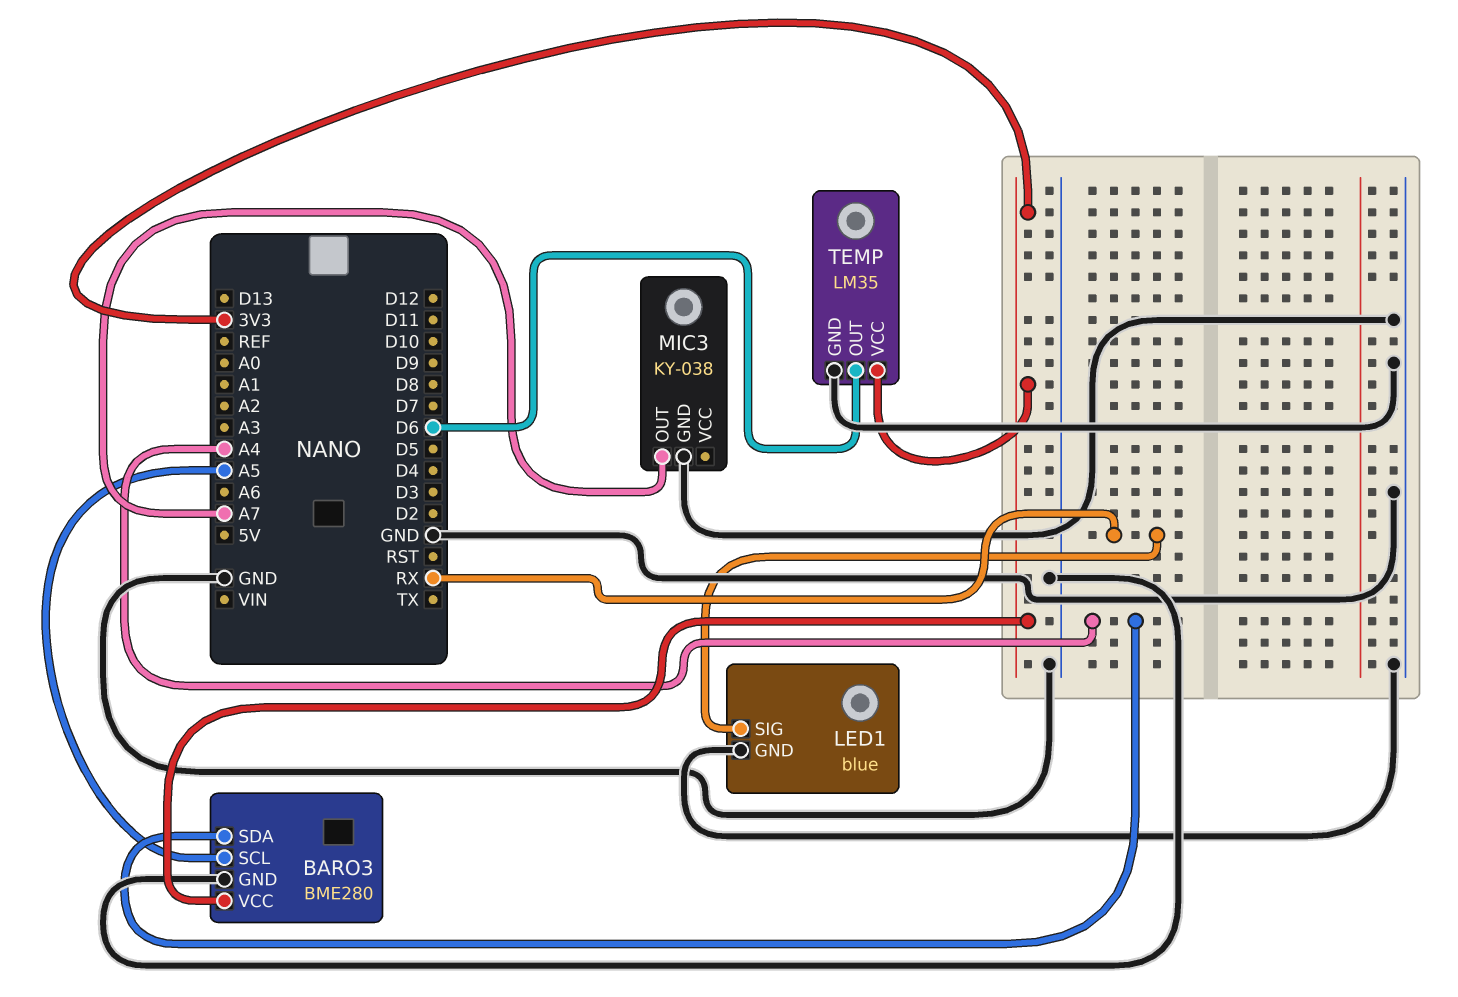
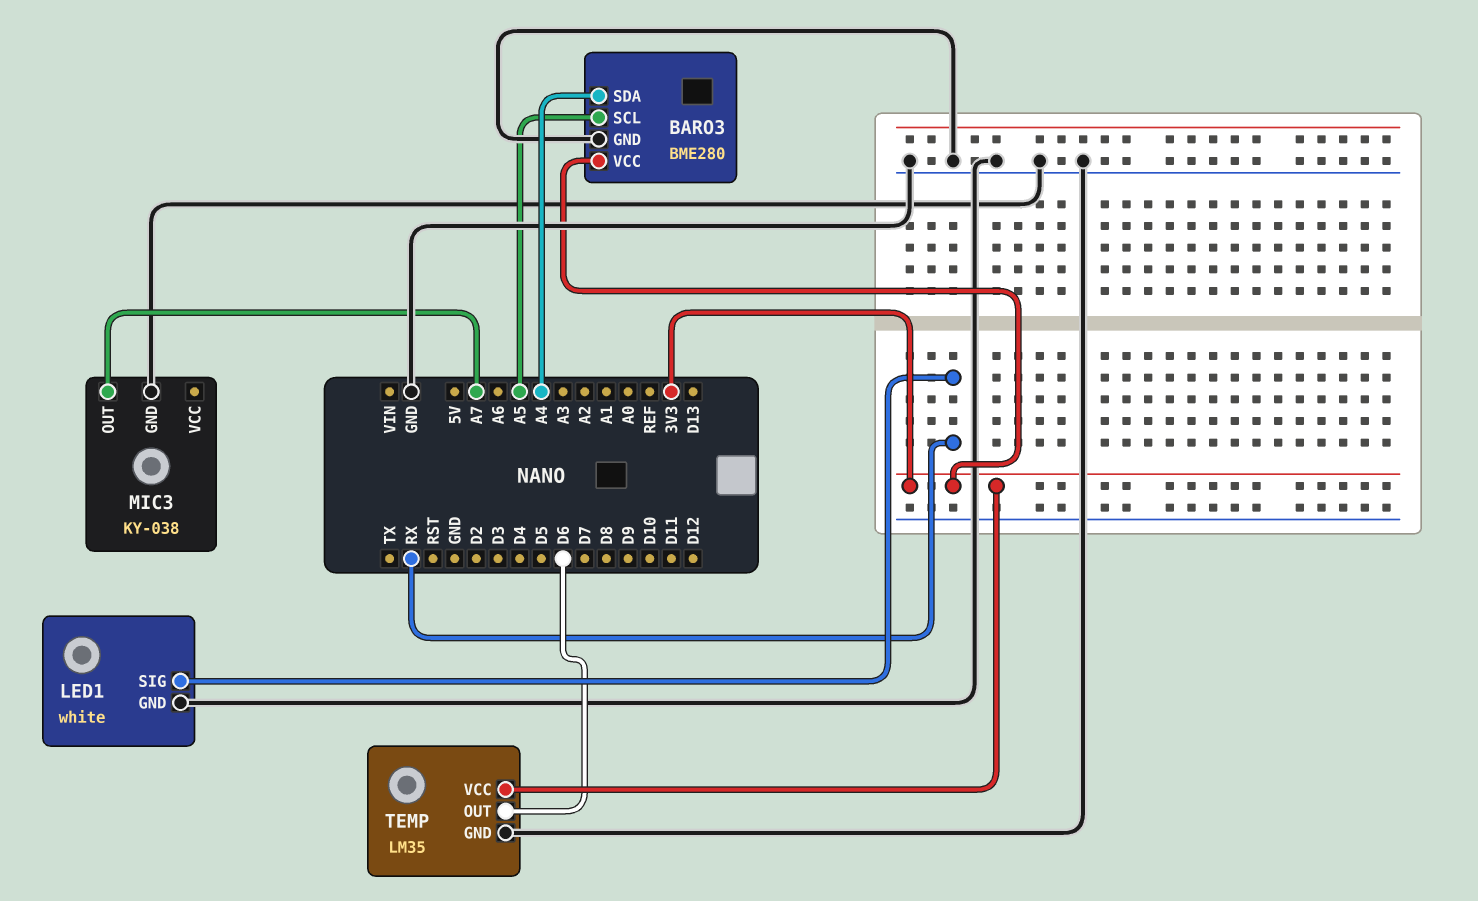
LED1: blue -> white

